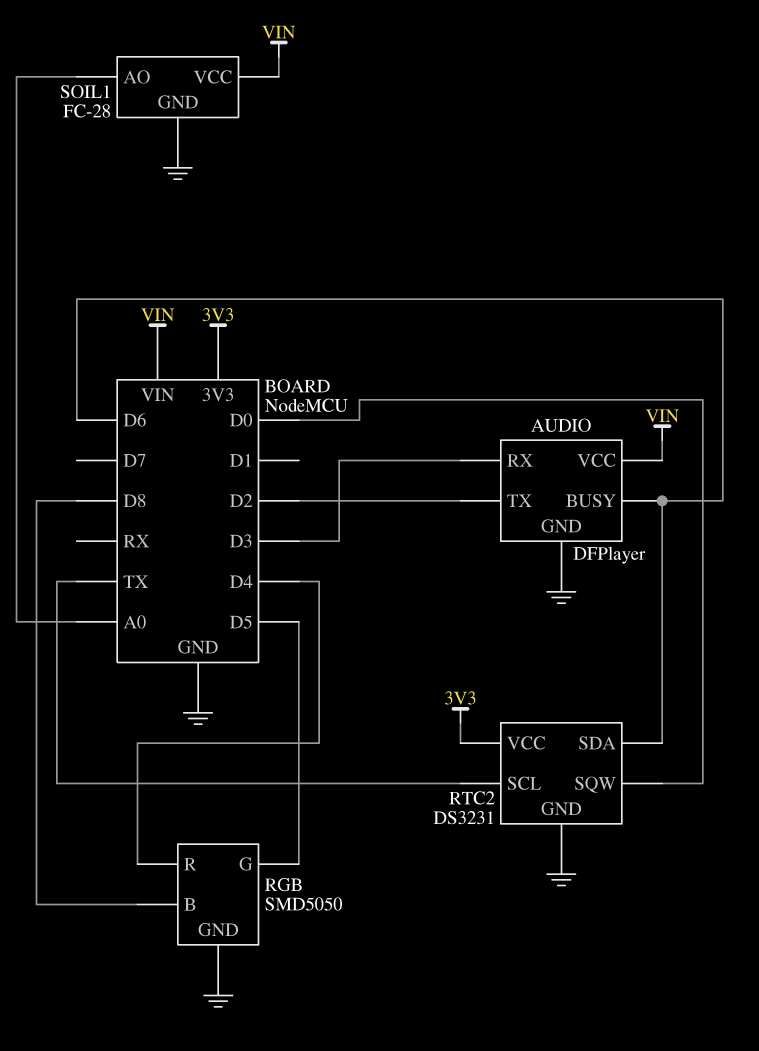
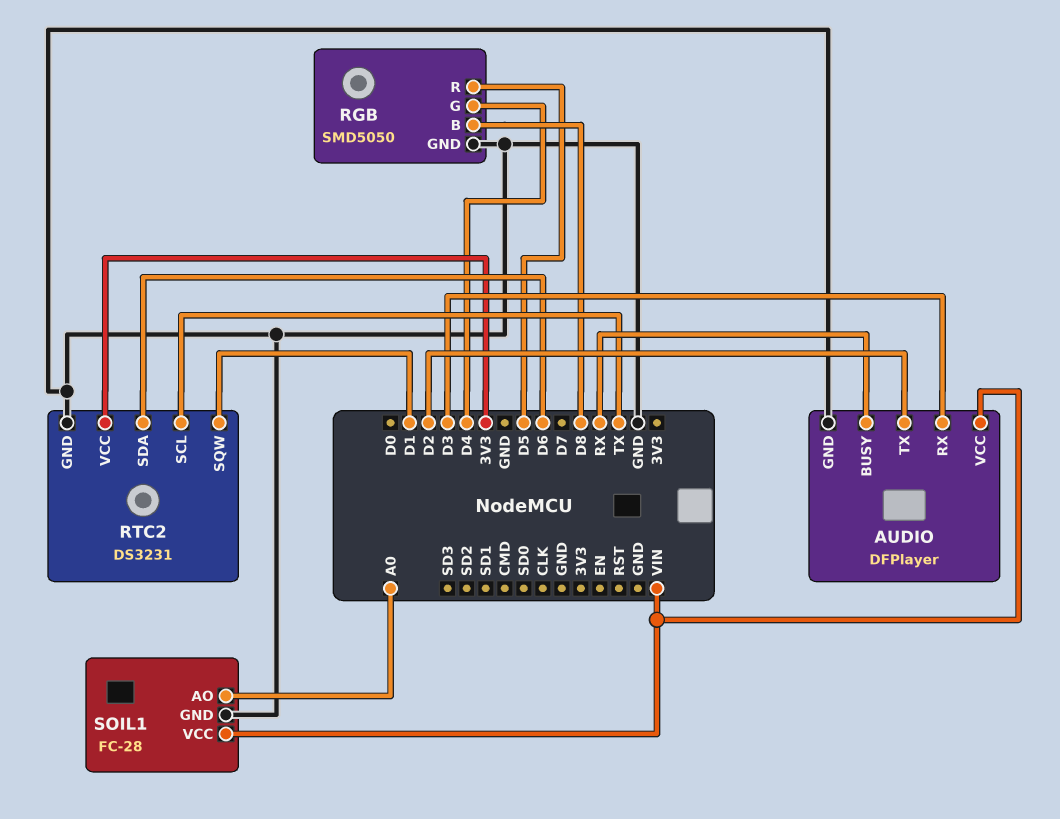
AUDIO pin BUSY: D6 -> RX
RGB pin G: D5 -> D4
RGB pin R: D4 -> D5
RTC2 pin SQW: D0 -> D1

